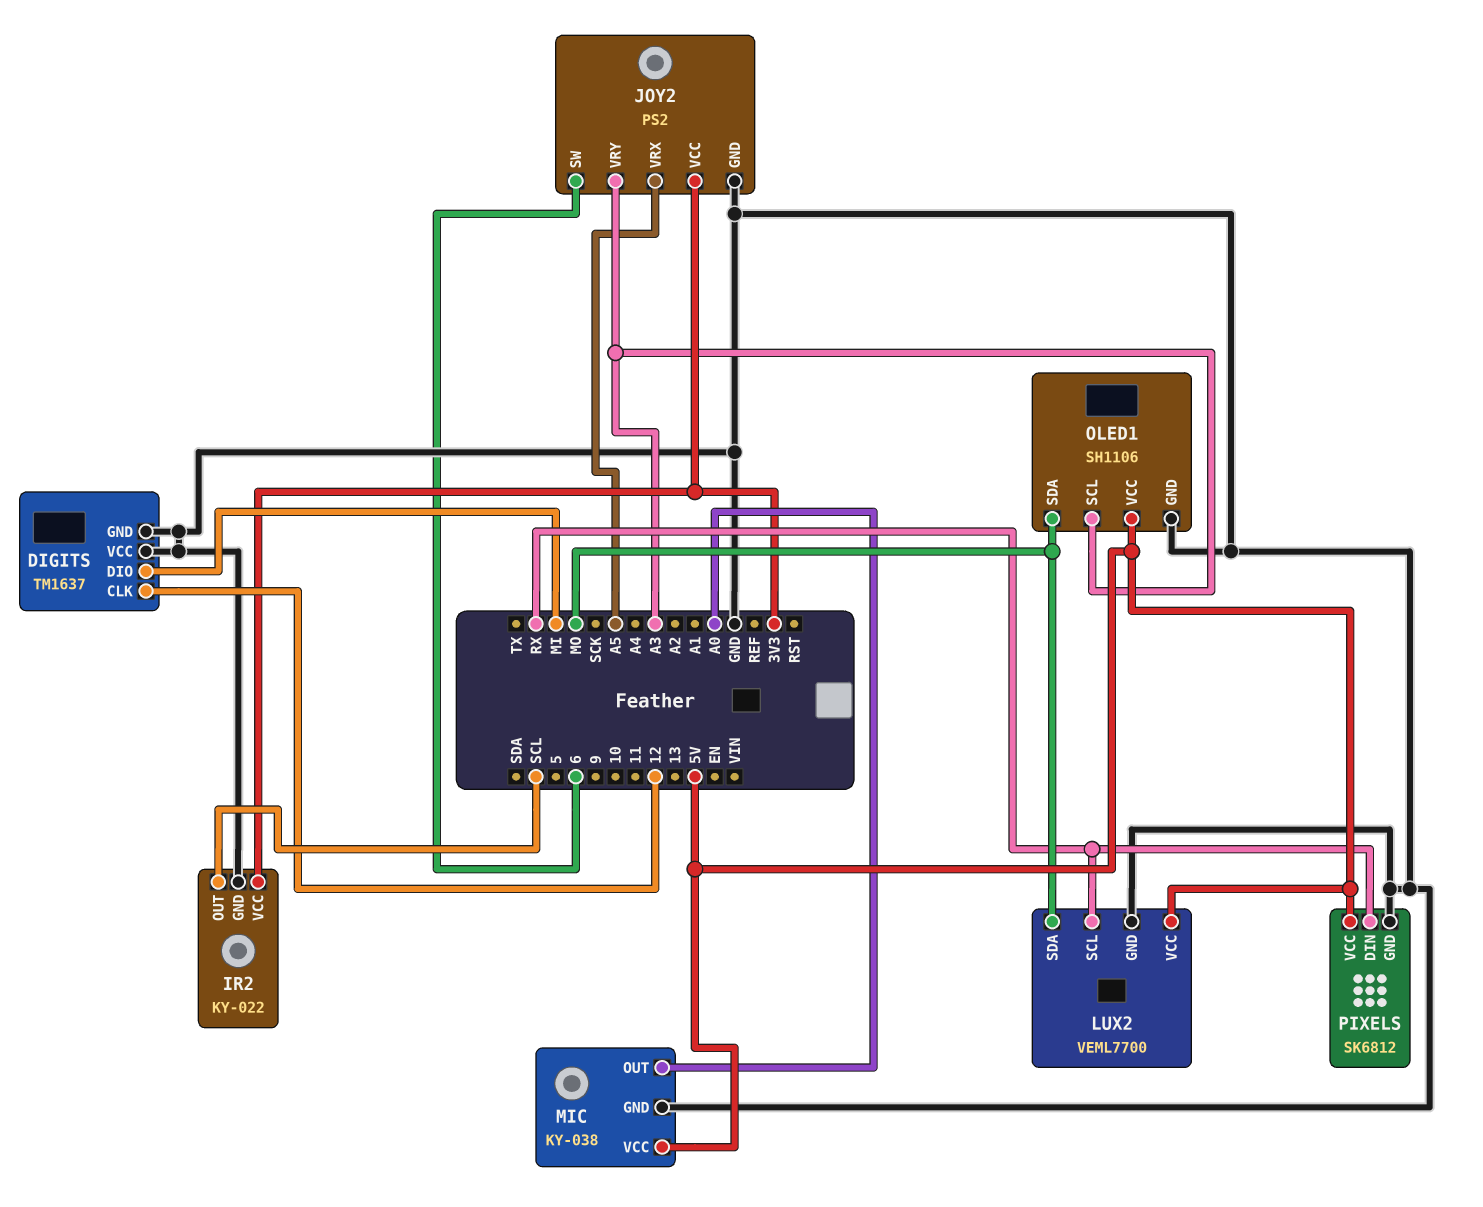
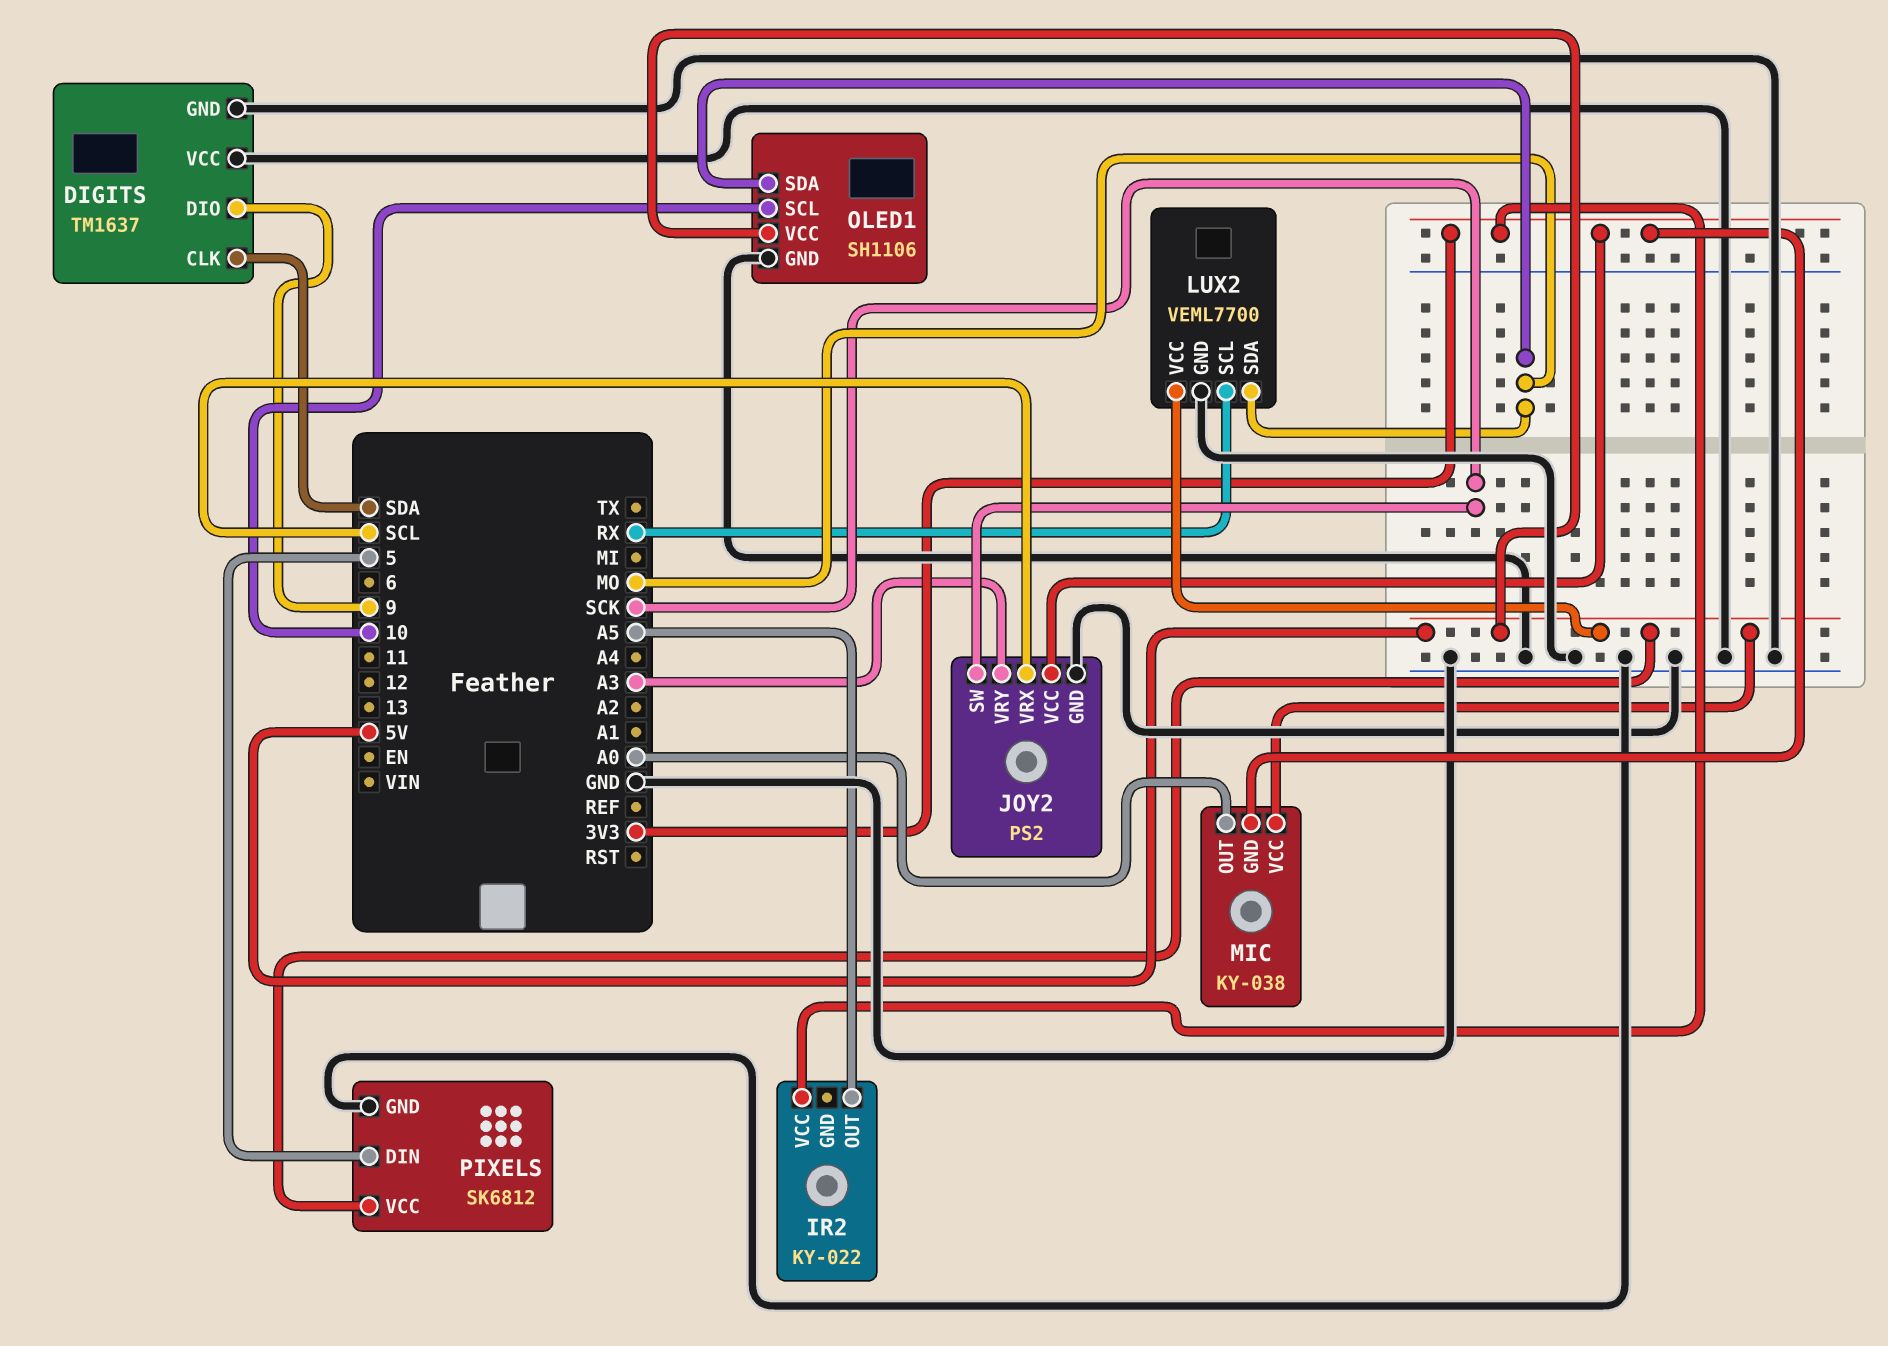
DIGITS pin CLK: 12 -> SDA
DIGITS pin DIO: MI -> 9
IR2 pin GND: GND -> none
IR2 pin OUT: SCL -> A5
JOY2 pin SW: 6 -> SCK
JOY2 pin VRX: A5 -> SCL
MIC pin GND: GND -> 3V3
OLED1 pin SCL: A3 -> 10
PIXELS pin DIN: RX -> 5

